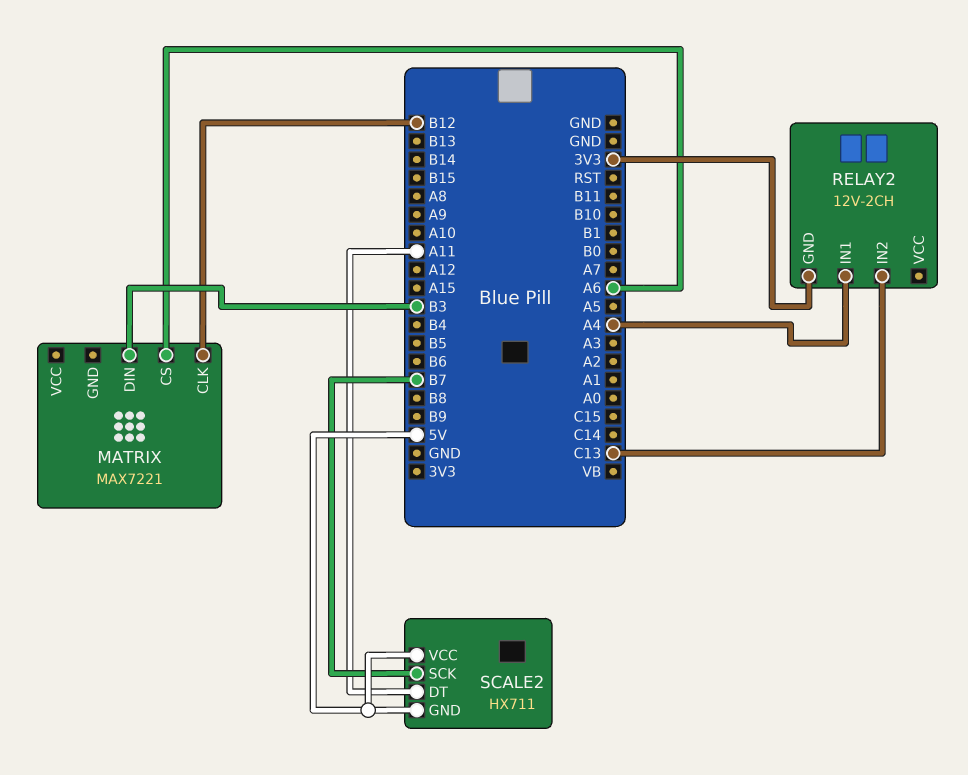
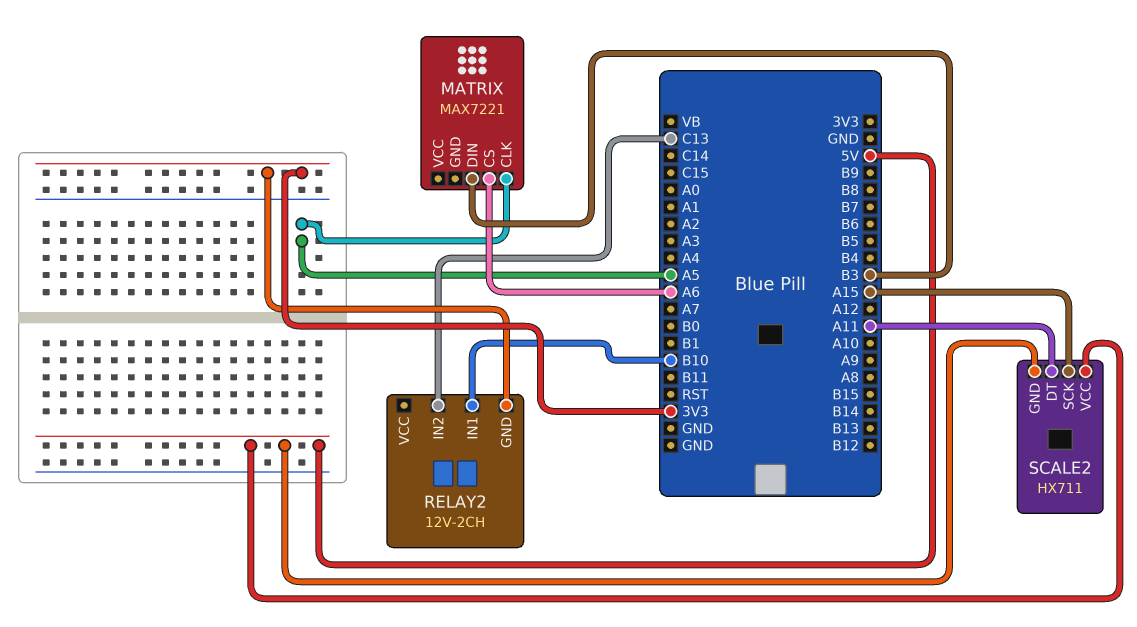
MATRIX pin CLK: B12 -> A5
RELAY2 pin IN1: A4 -> B10
SCALE2 pin SCK: B7 -> A15

